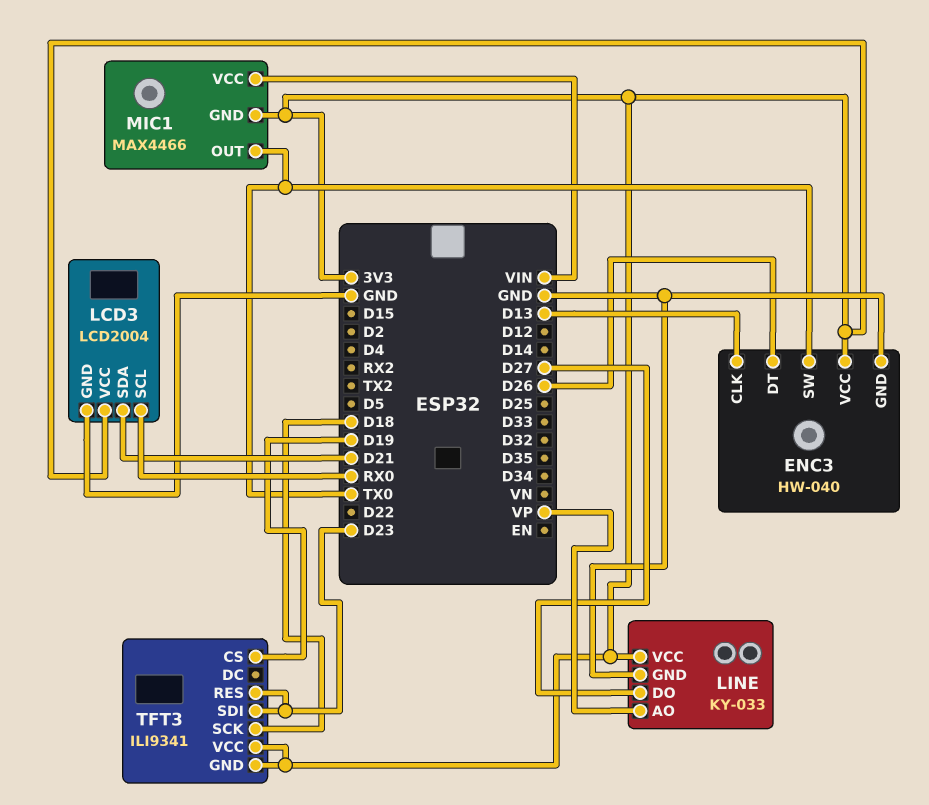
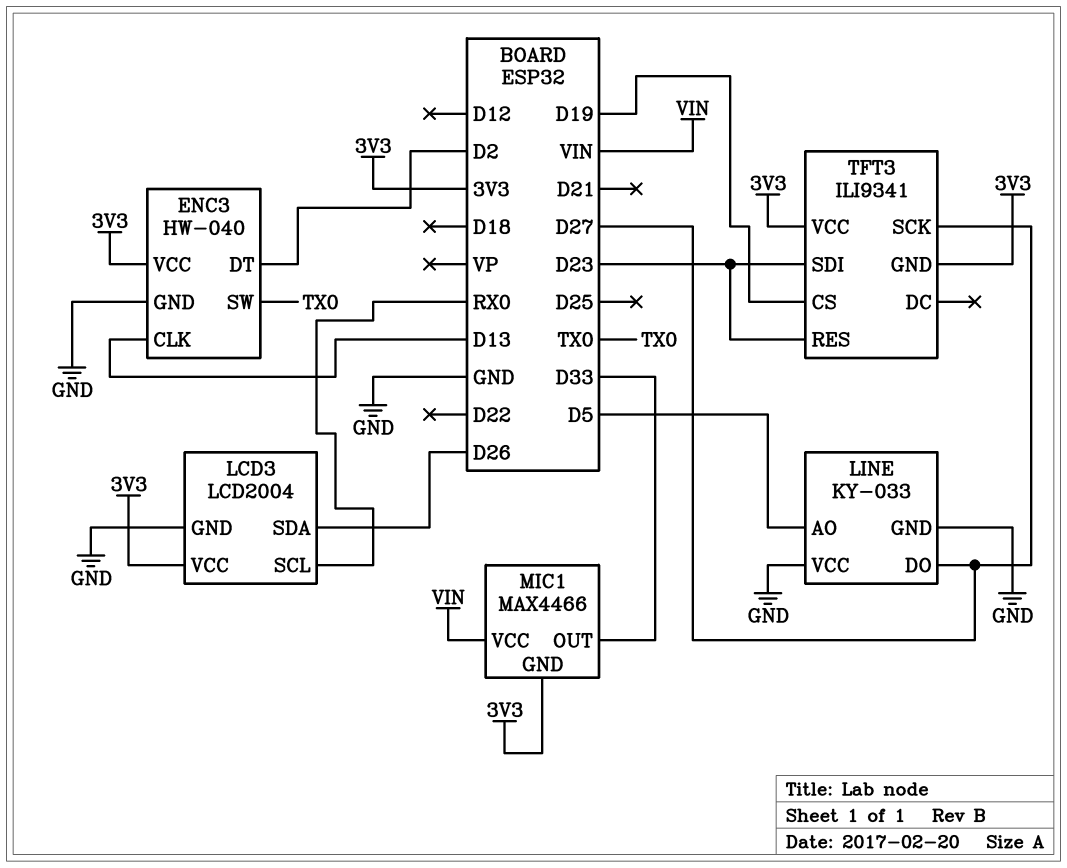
ENC3 pin DT: D26 -> D2
LCD3 pin SDA: D21 -> D26
LINE pin AO: VP -> D5
LINE pin VCC: 3V3 -> GND
MIC1 pin OUT: TX0 -> D33
TFT3 pin SCK: D18 -> D27

